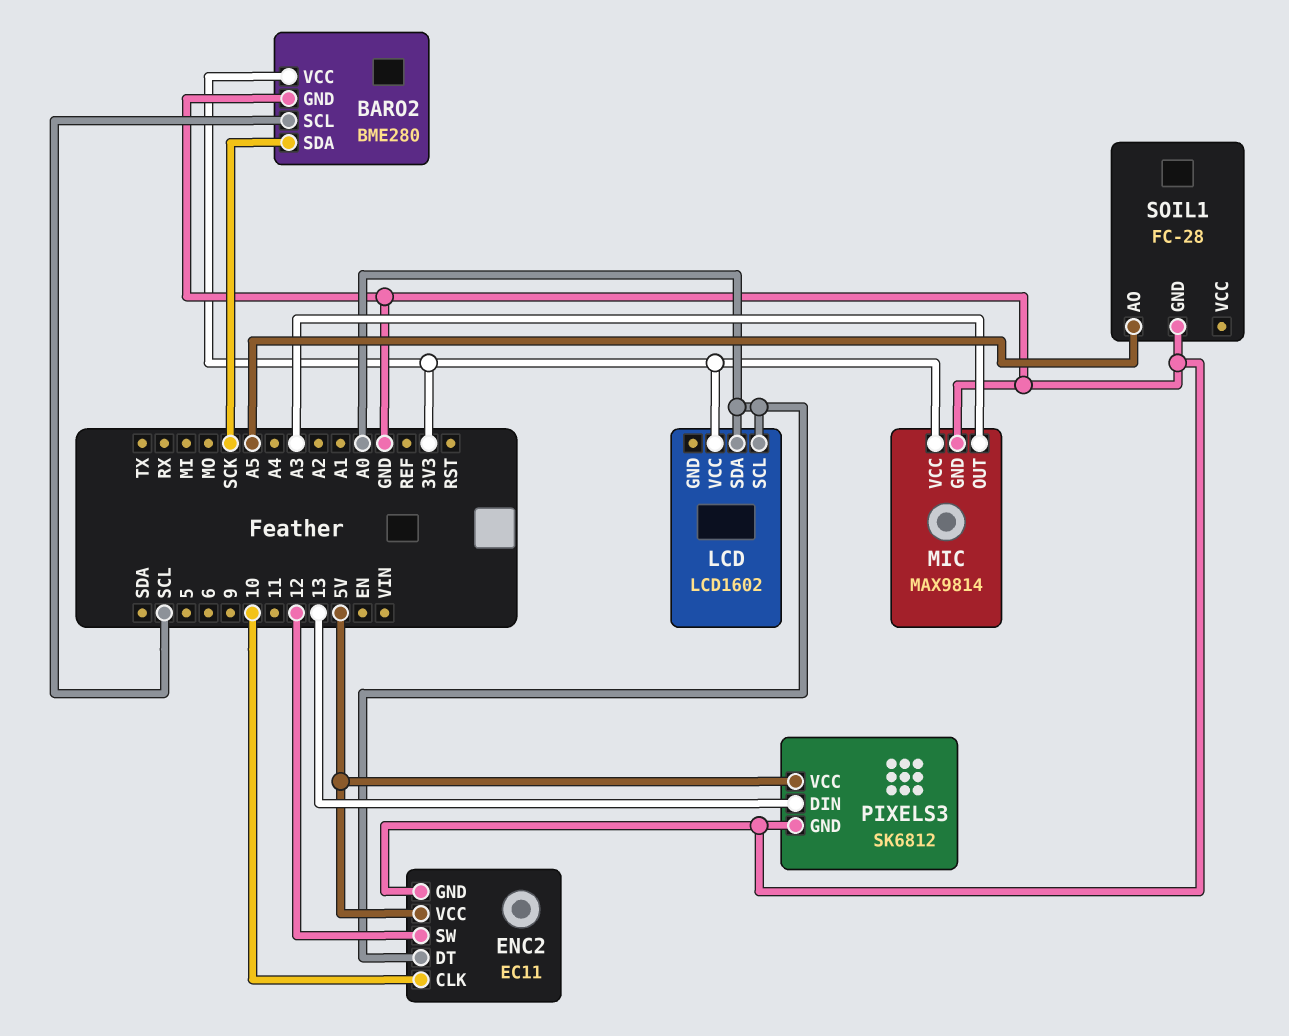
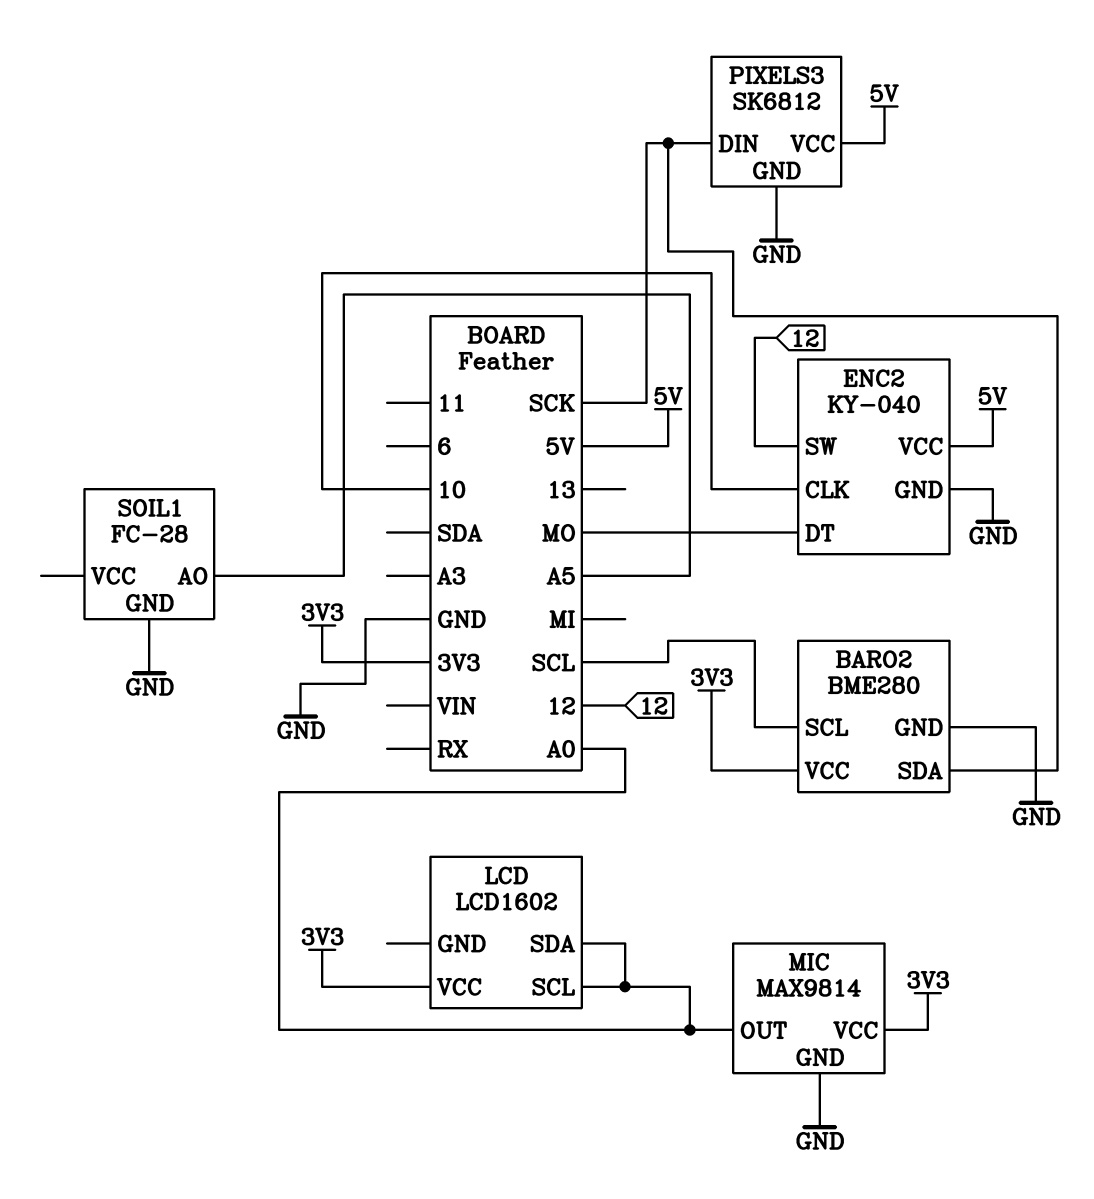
ENC2: EC11 -> KY-040
ENC2 pin DT: A0 -> MO
MIC pin OUT: A3 -> A0
PIXELS3 pin DIN: 13 -> SCK

